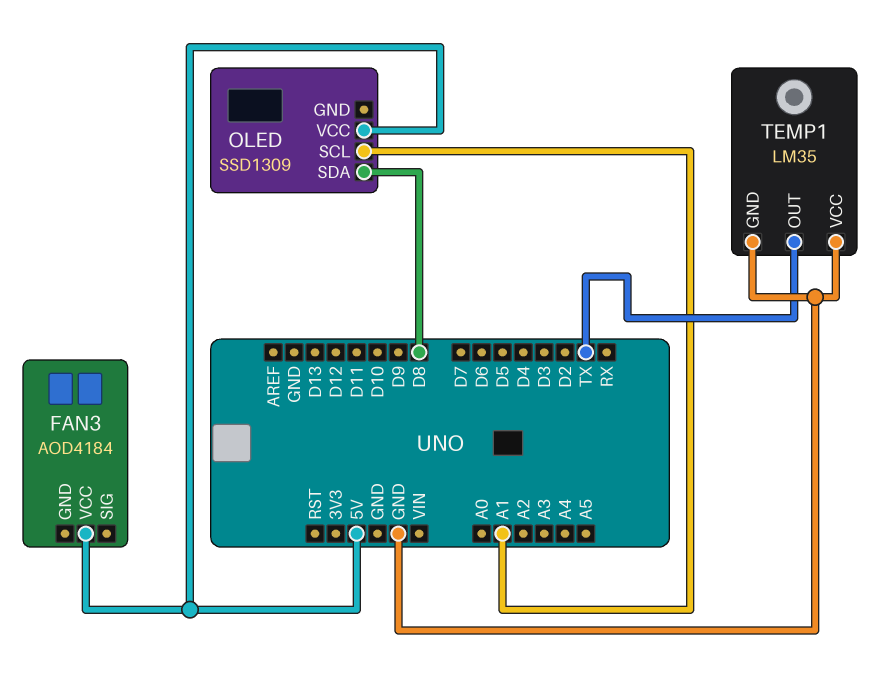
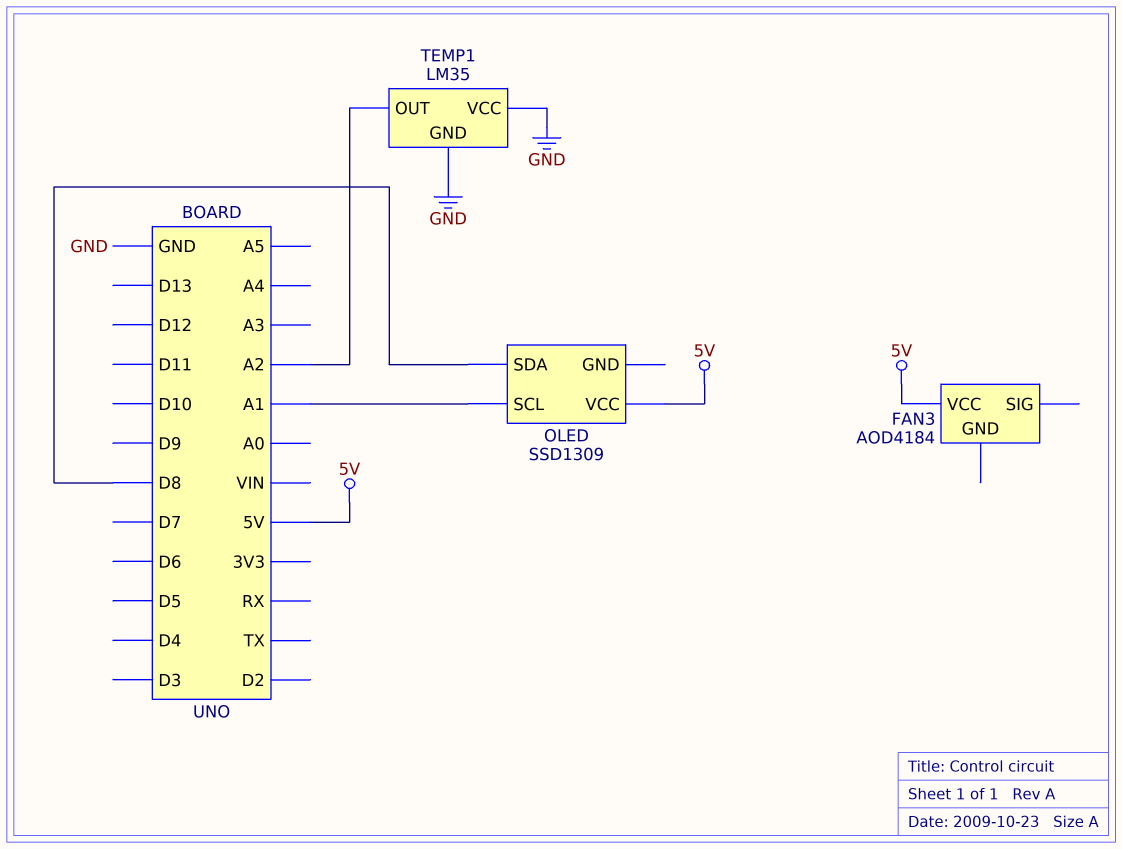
TEMP1 pin OUT: TX -> A2

